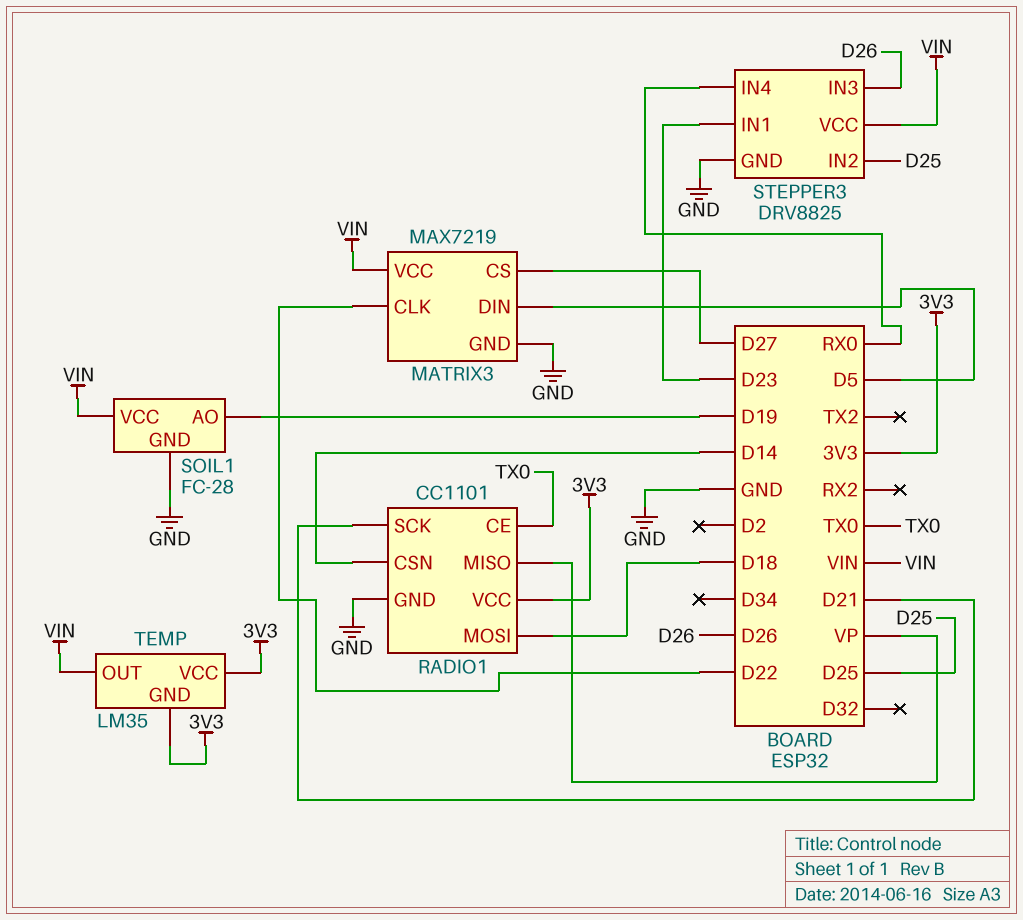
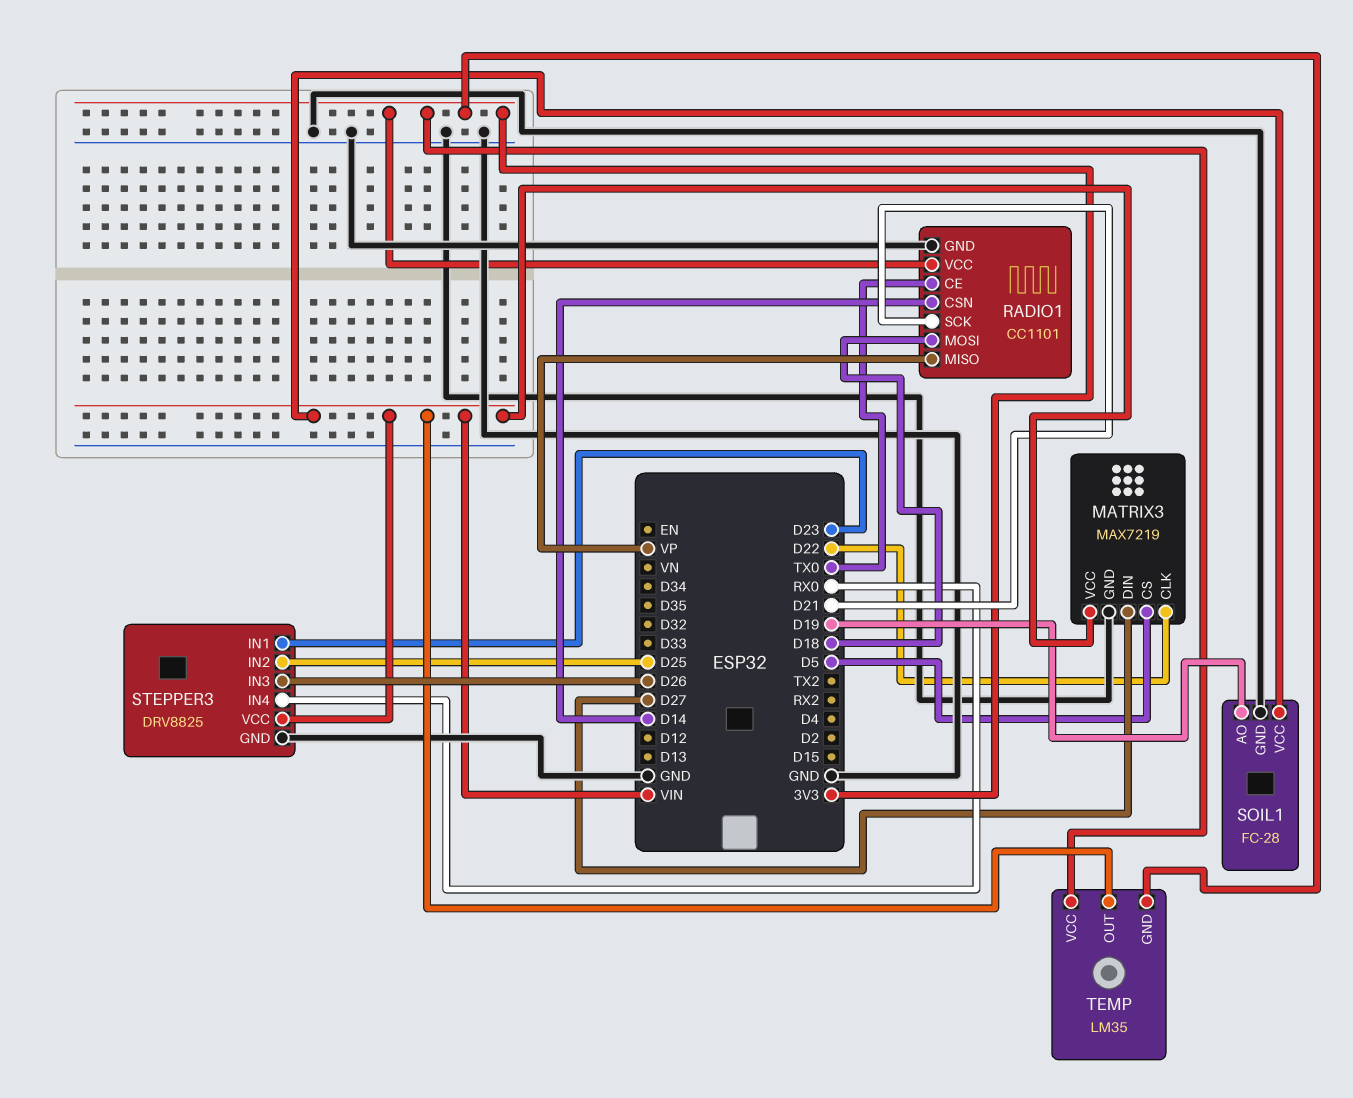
MATRIX3 pin CS: D27 -> D5
MATRIX3 pin DIN: D5 -> D27

